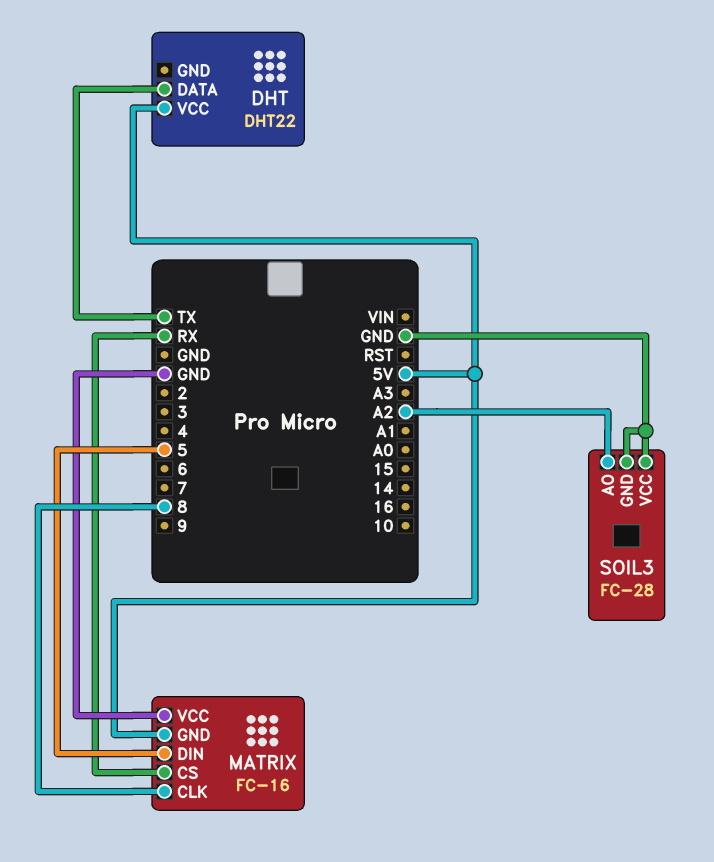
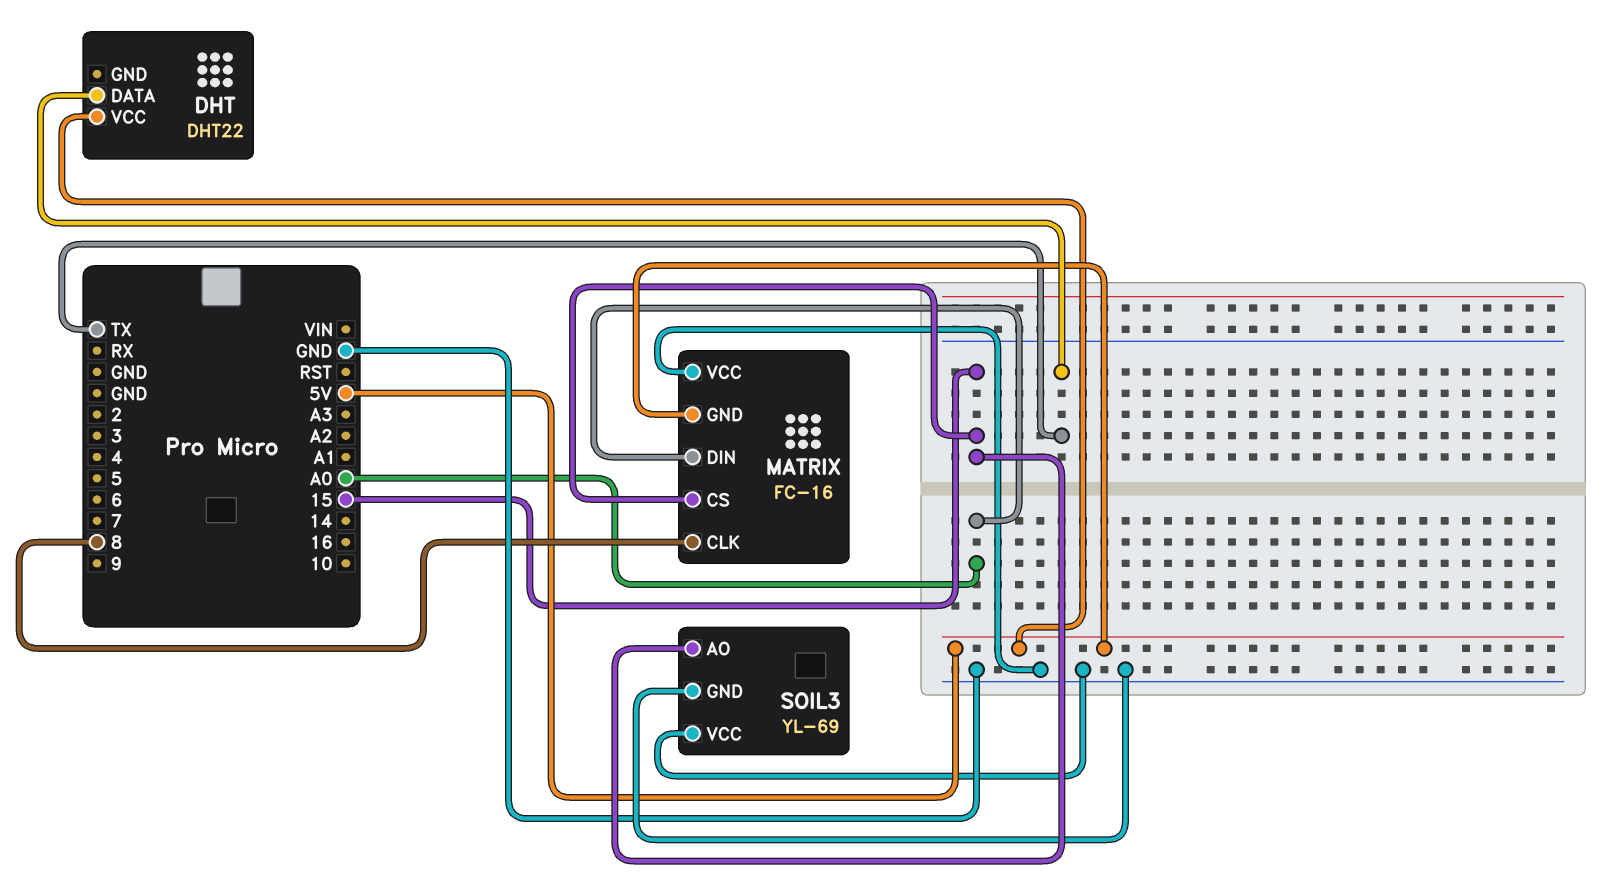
MATRIX pin CS: RX -> 15
MATRIX pin DIN: 5 -> A0
SOIL3: FC-28 -> YL-69
SOIL3 pin AO: A2 -> 15

